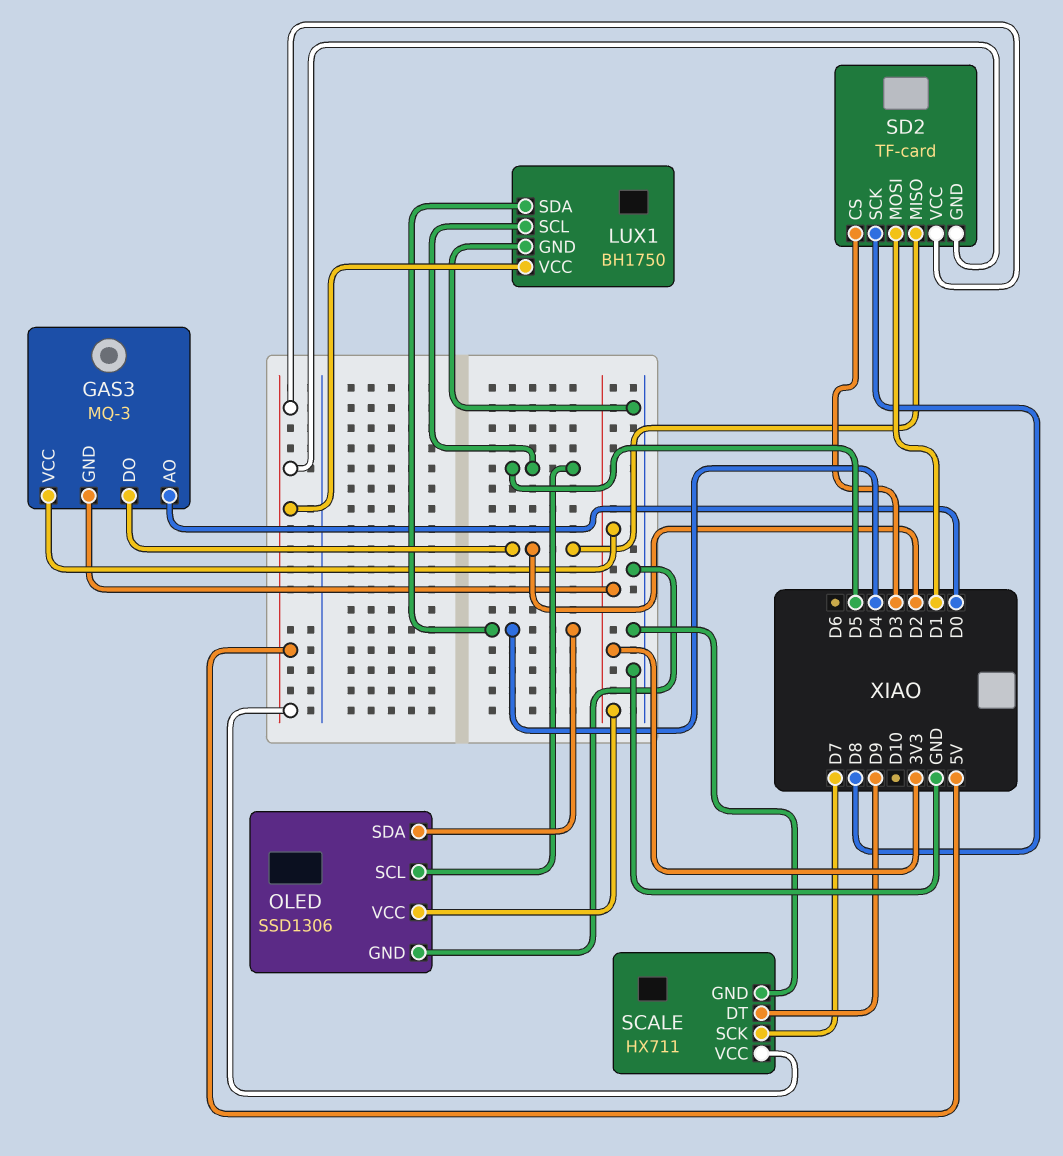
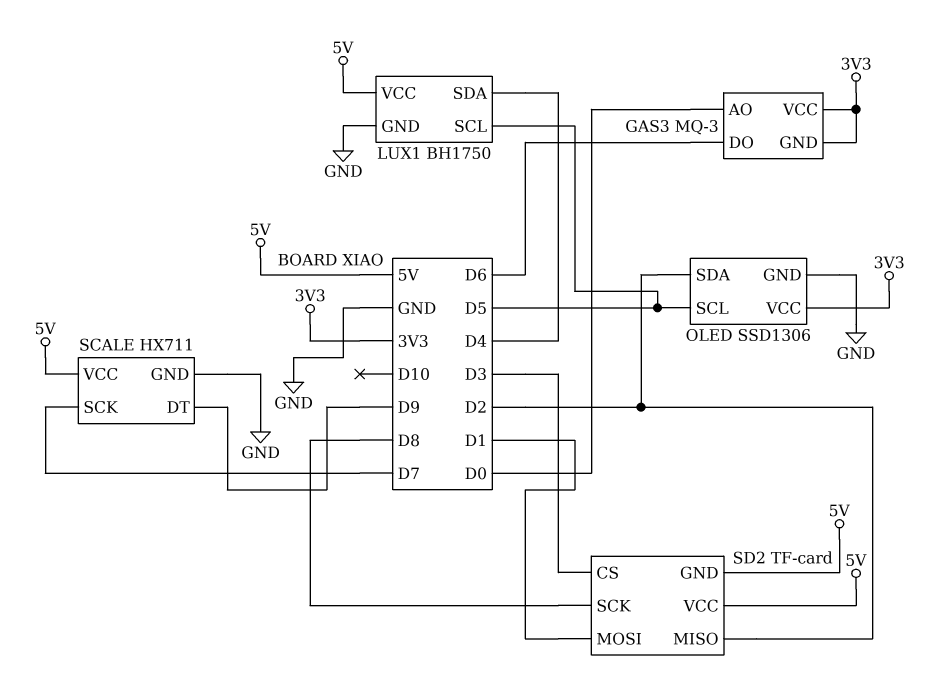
GAS3 pin DO: D2 -> D6
OLED pin SDA: D4 -> D2

